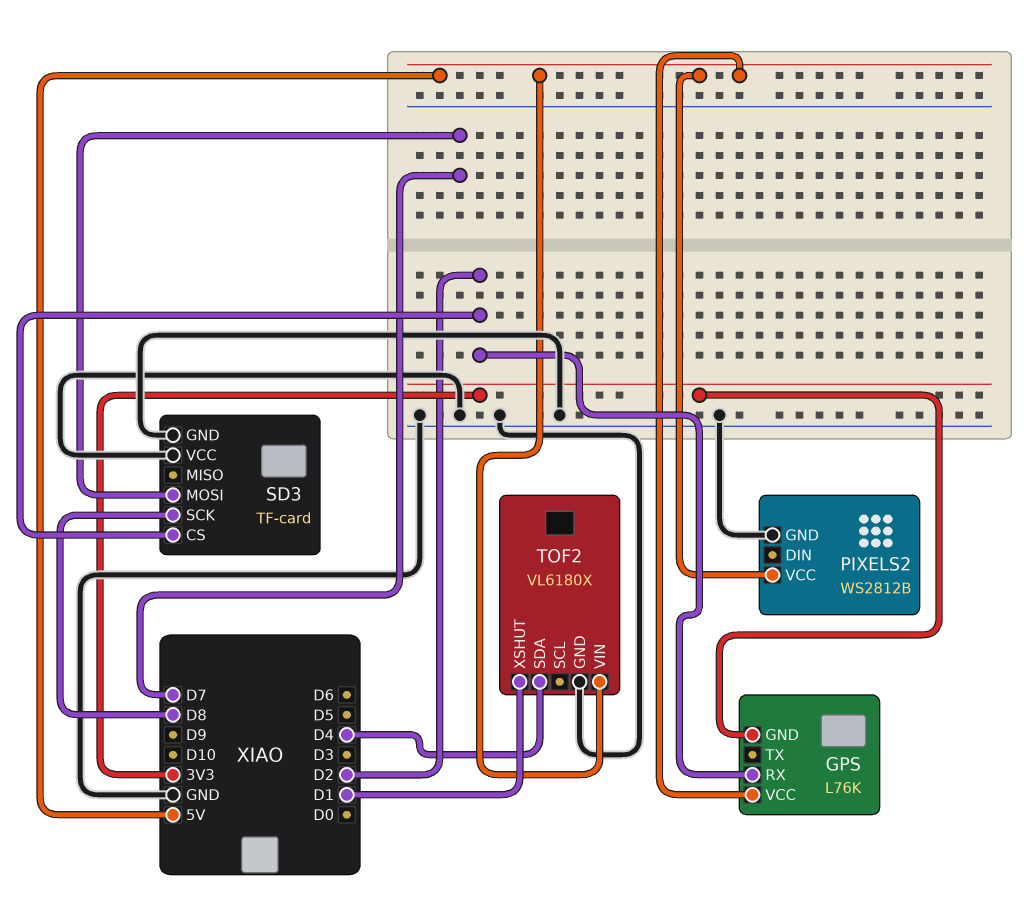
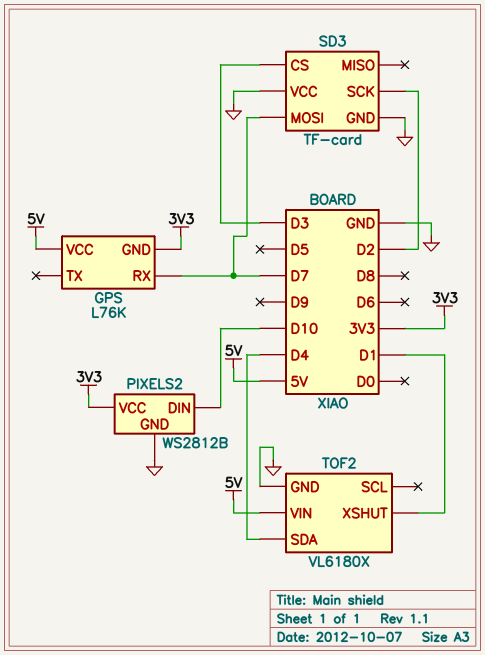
GPS pin RX: D2 -> D7
PIXELS2 pin DIN: none -> D10
PIXELS2 pin VCC: 5V -> 3V3
SD3 pin CS: D2 -> D3
SD3 pin SCK: D8 -> D2

